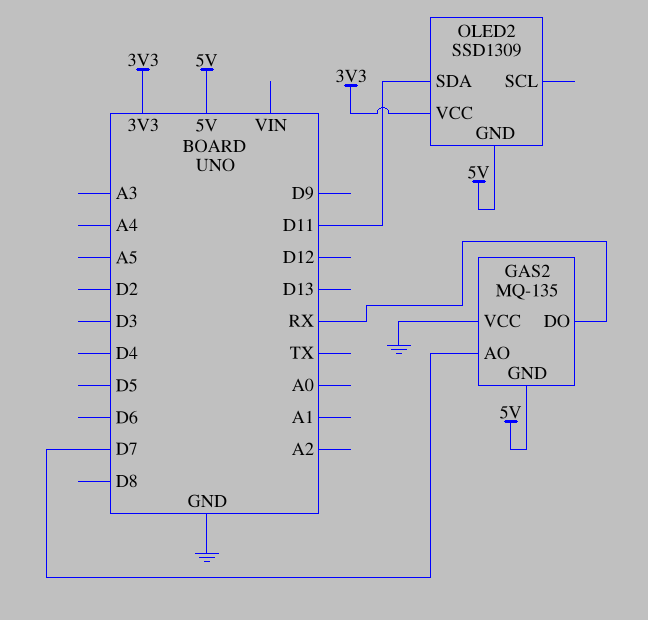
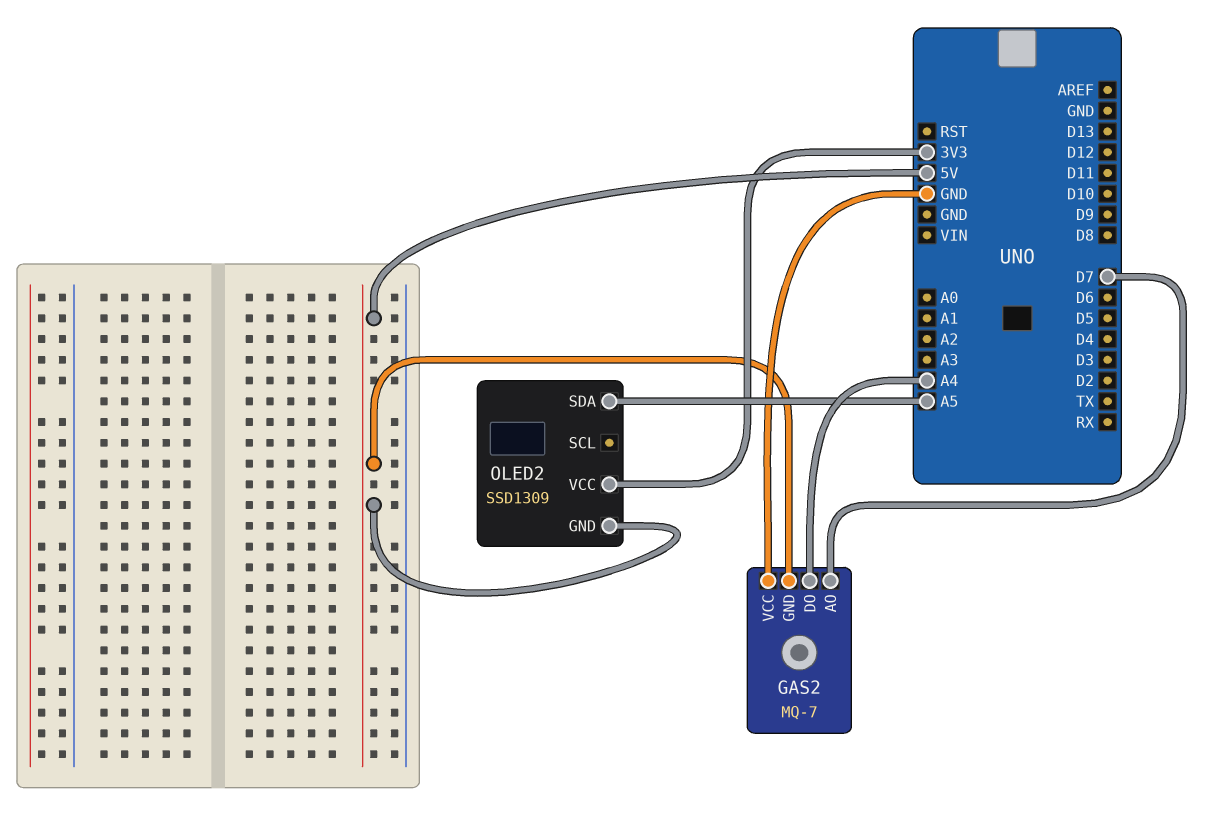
GAS2: MQ-135 -> MQ-7
GAS2 pin DO: RX -> A4
OLED2 pin SDA: D11 -> A5

